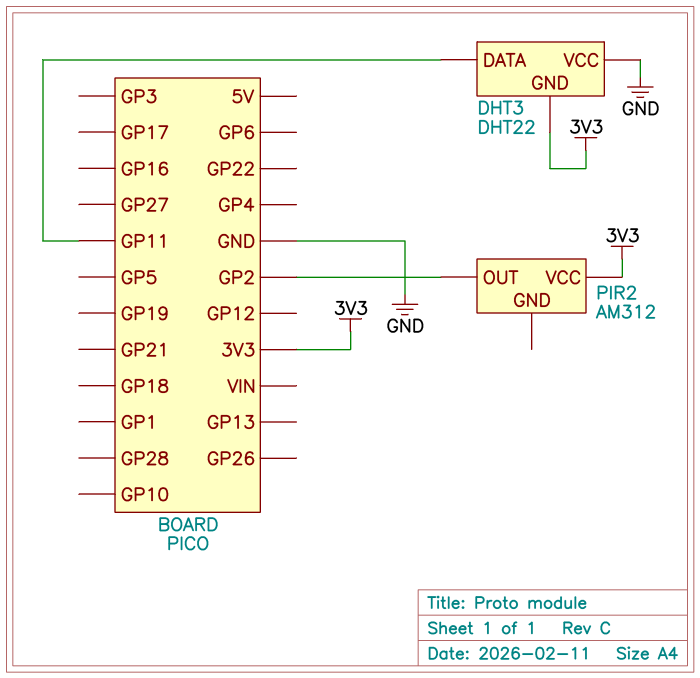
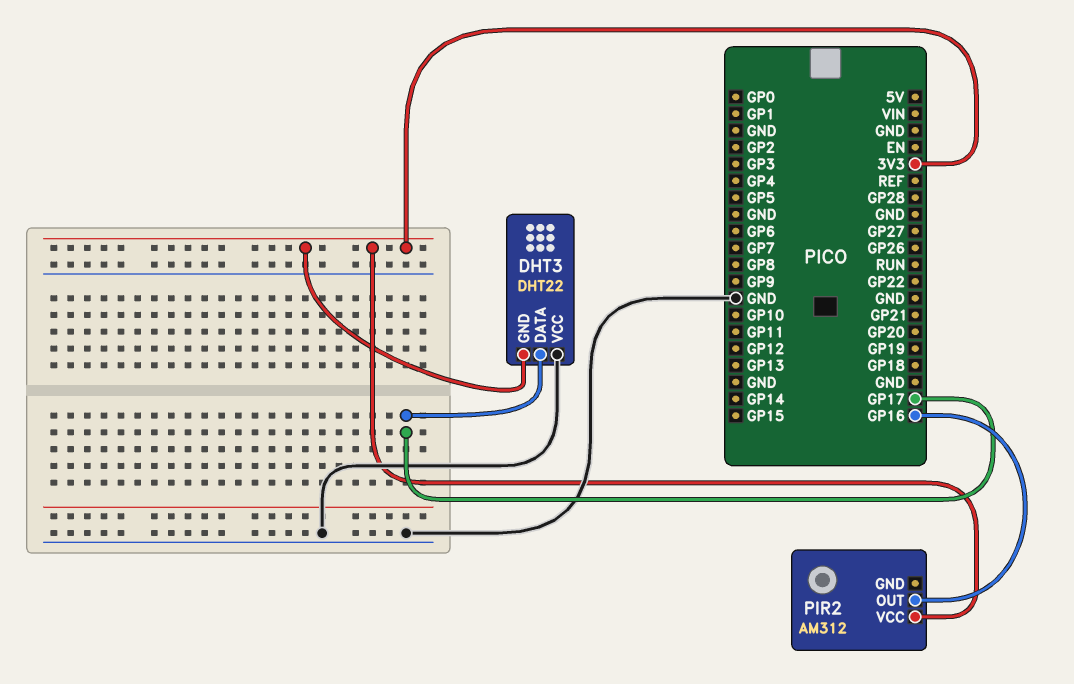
DHT3 pin DATA: GP11 -> GP17
PIR2 pin OUT: GP2 -> GP16

